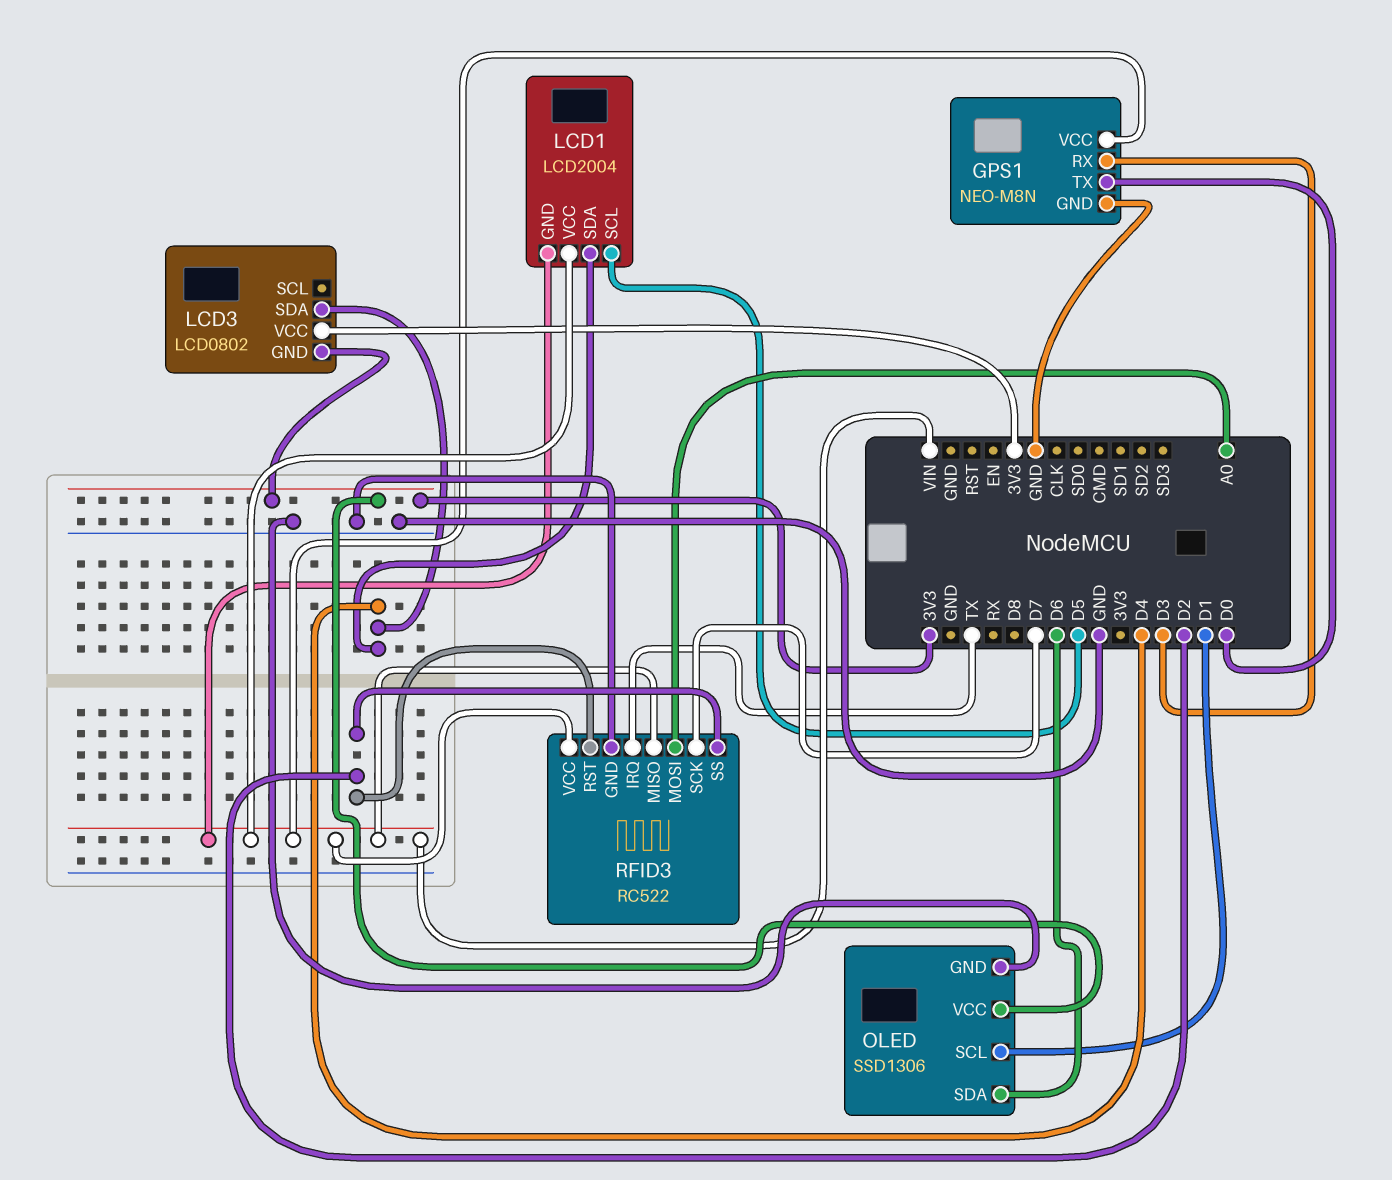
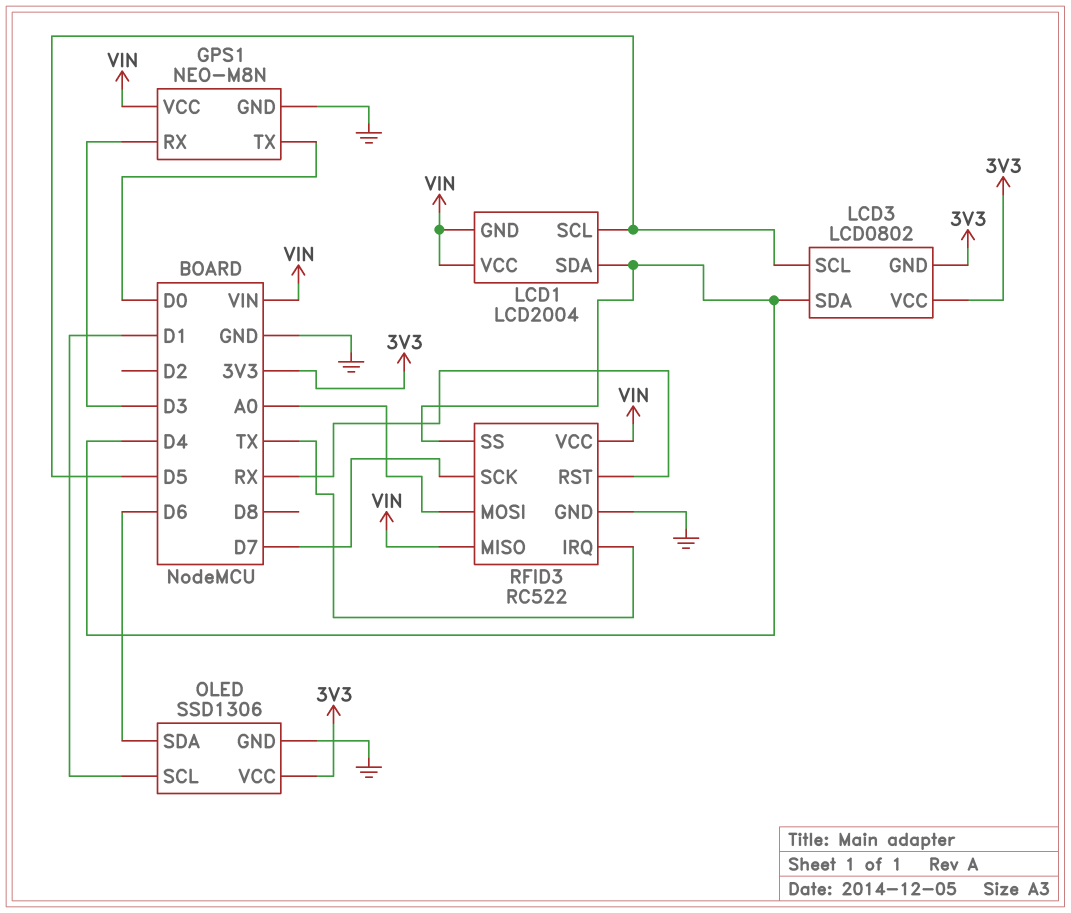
LCD3 pin SCL: none -> D5
RFID3 pin RST: D2 -> RX
RFID3 pin SS: D2 -> D4

